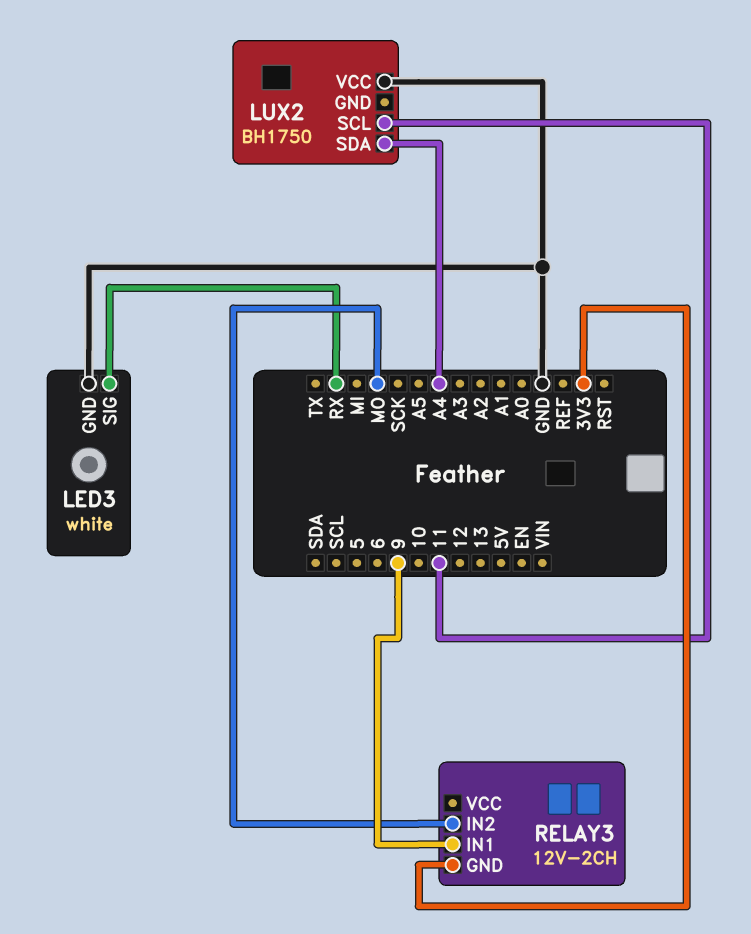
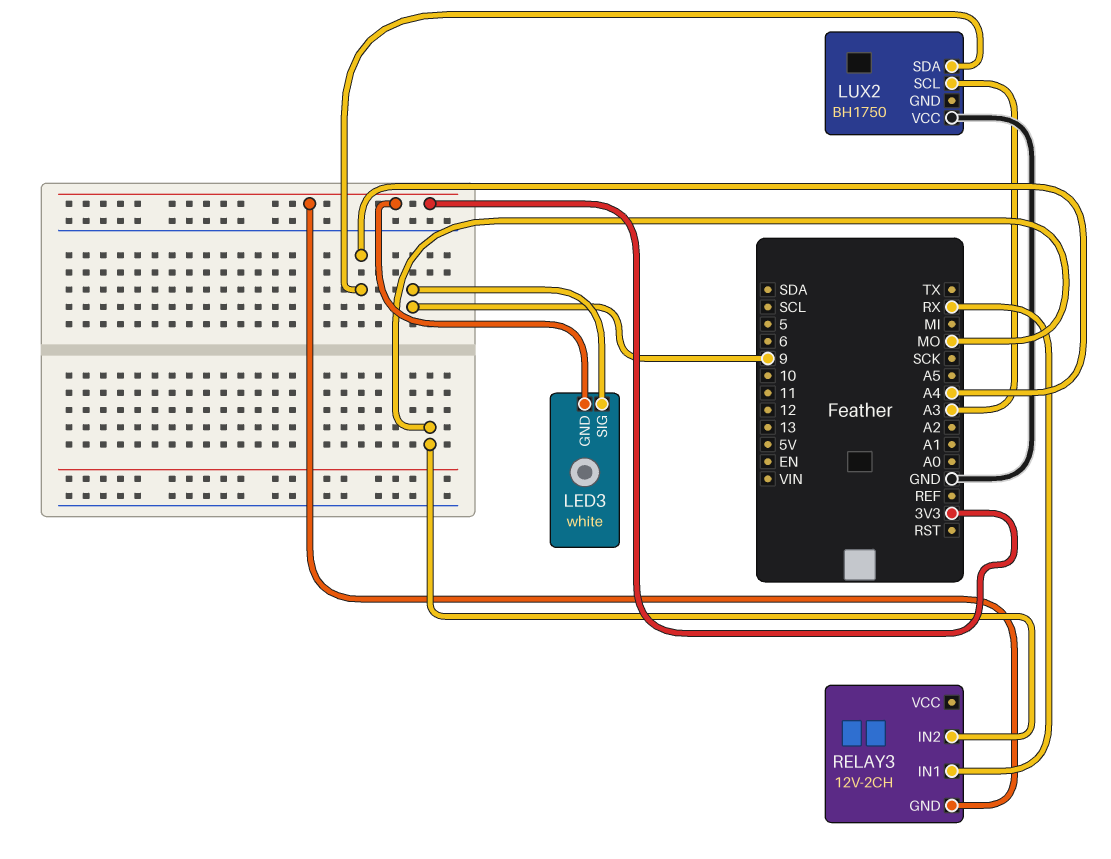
LED3 pin GND: GND -> 3V3
LED3 pin SIG: RX -> 9
LUX2 pin SCL: 11 -> A3
RELAY3 pin IN1: 9 -> RX

